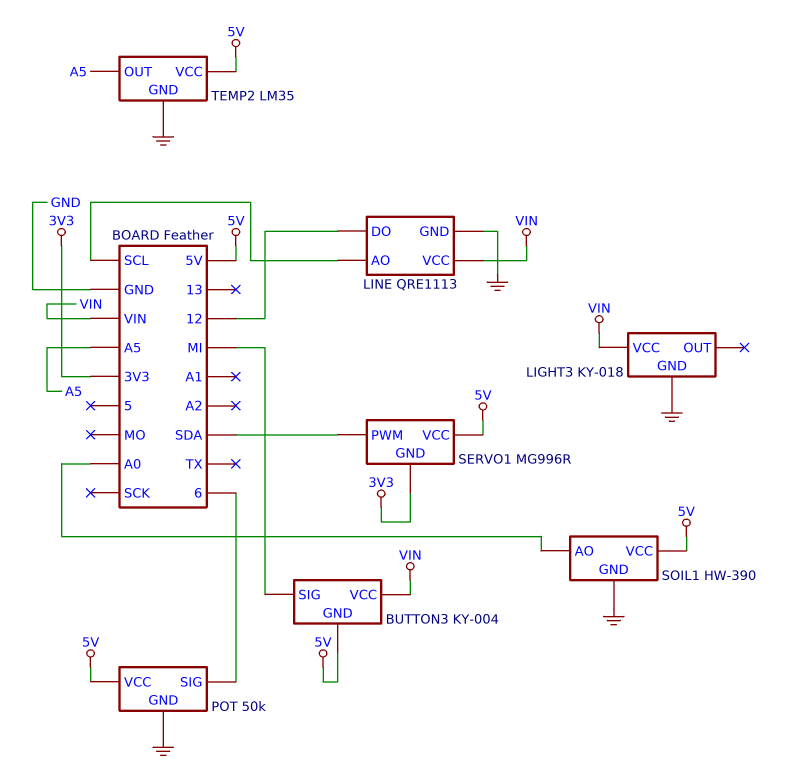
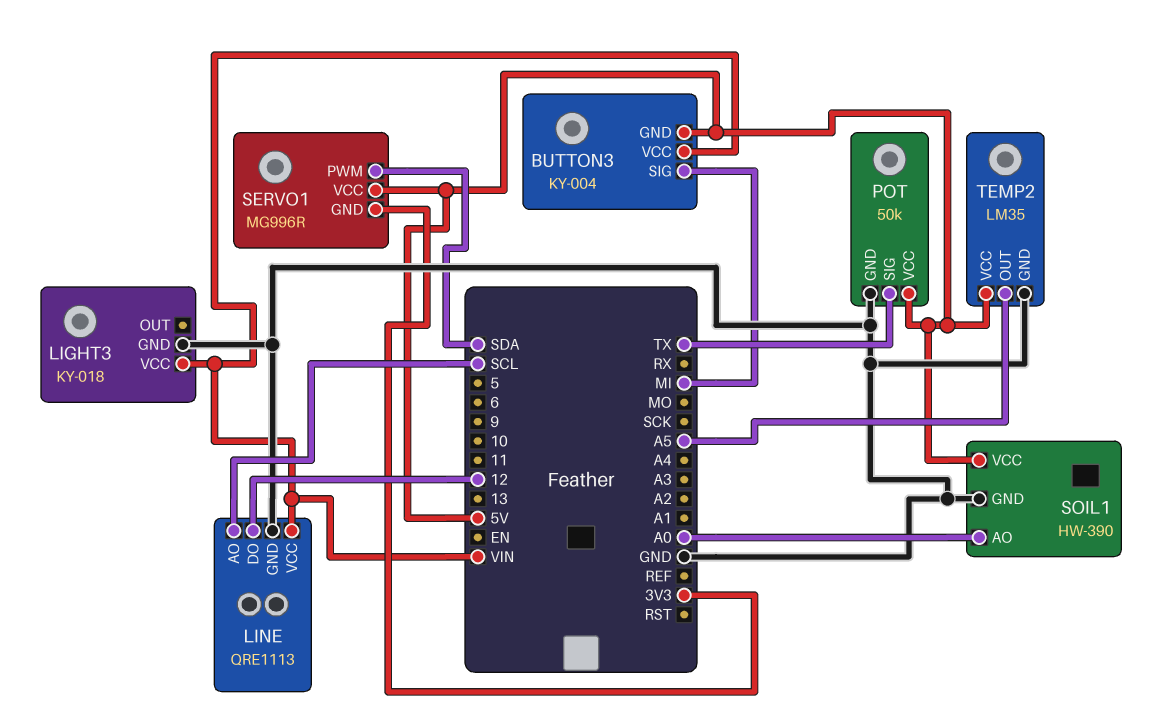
POT pin SIG: 6 -> TX

